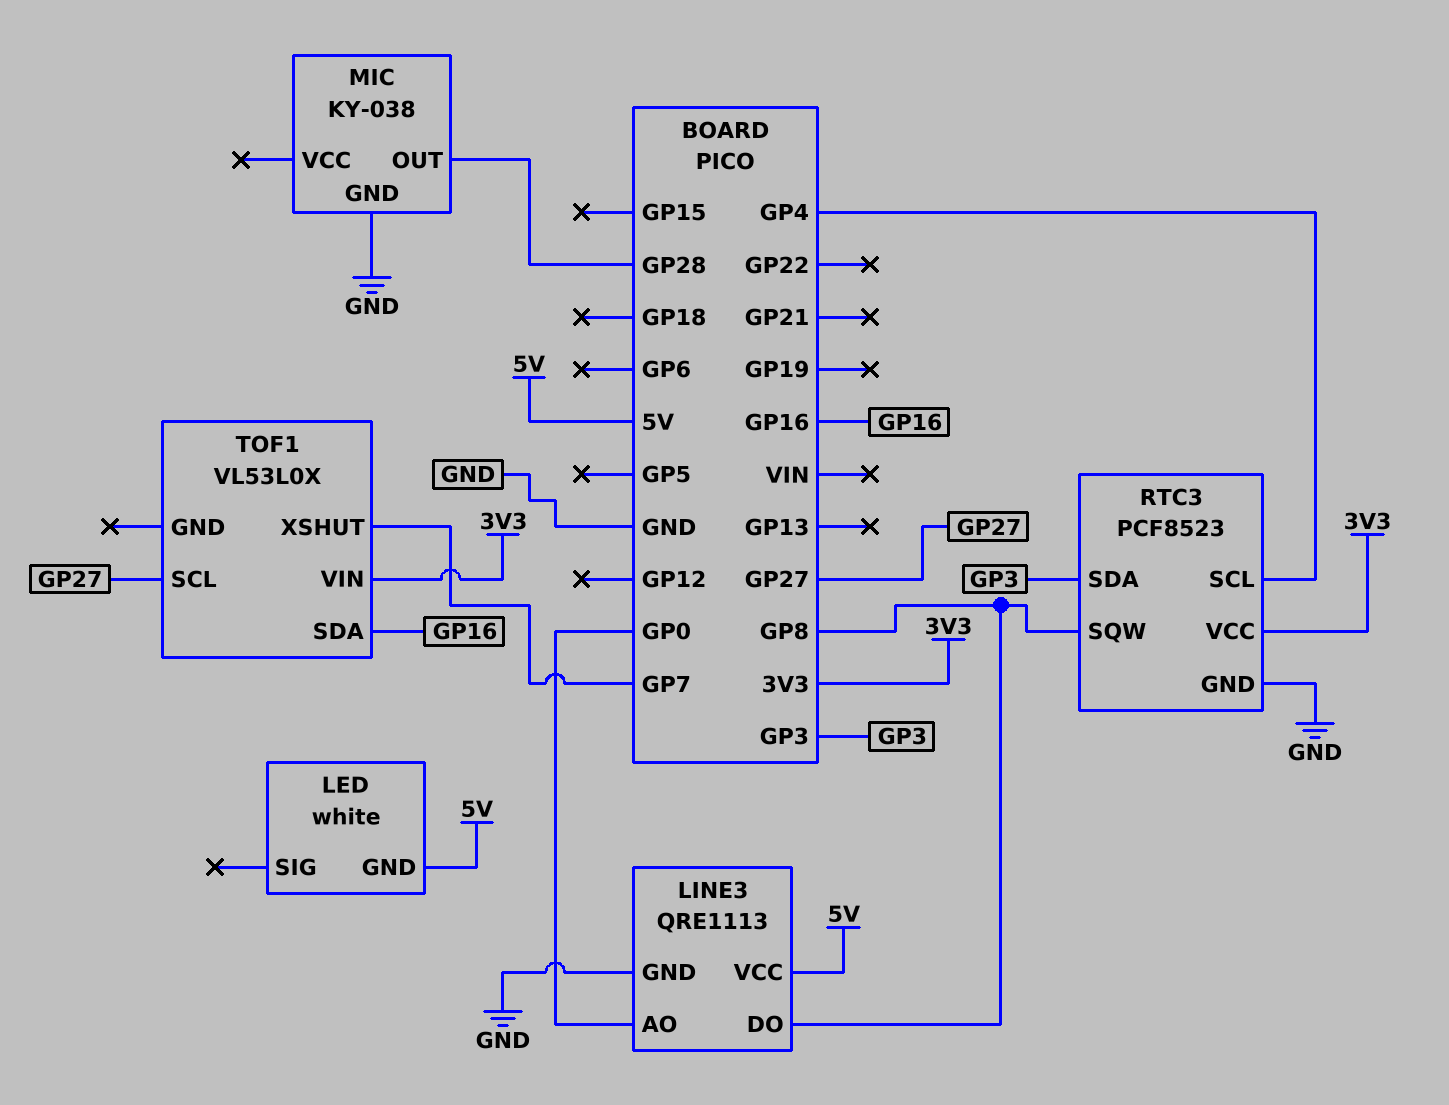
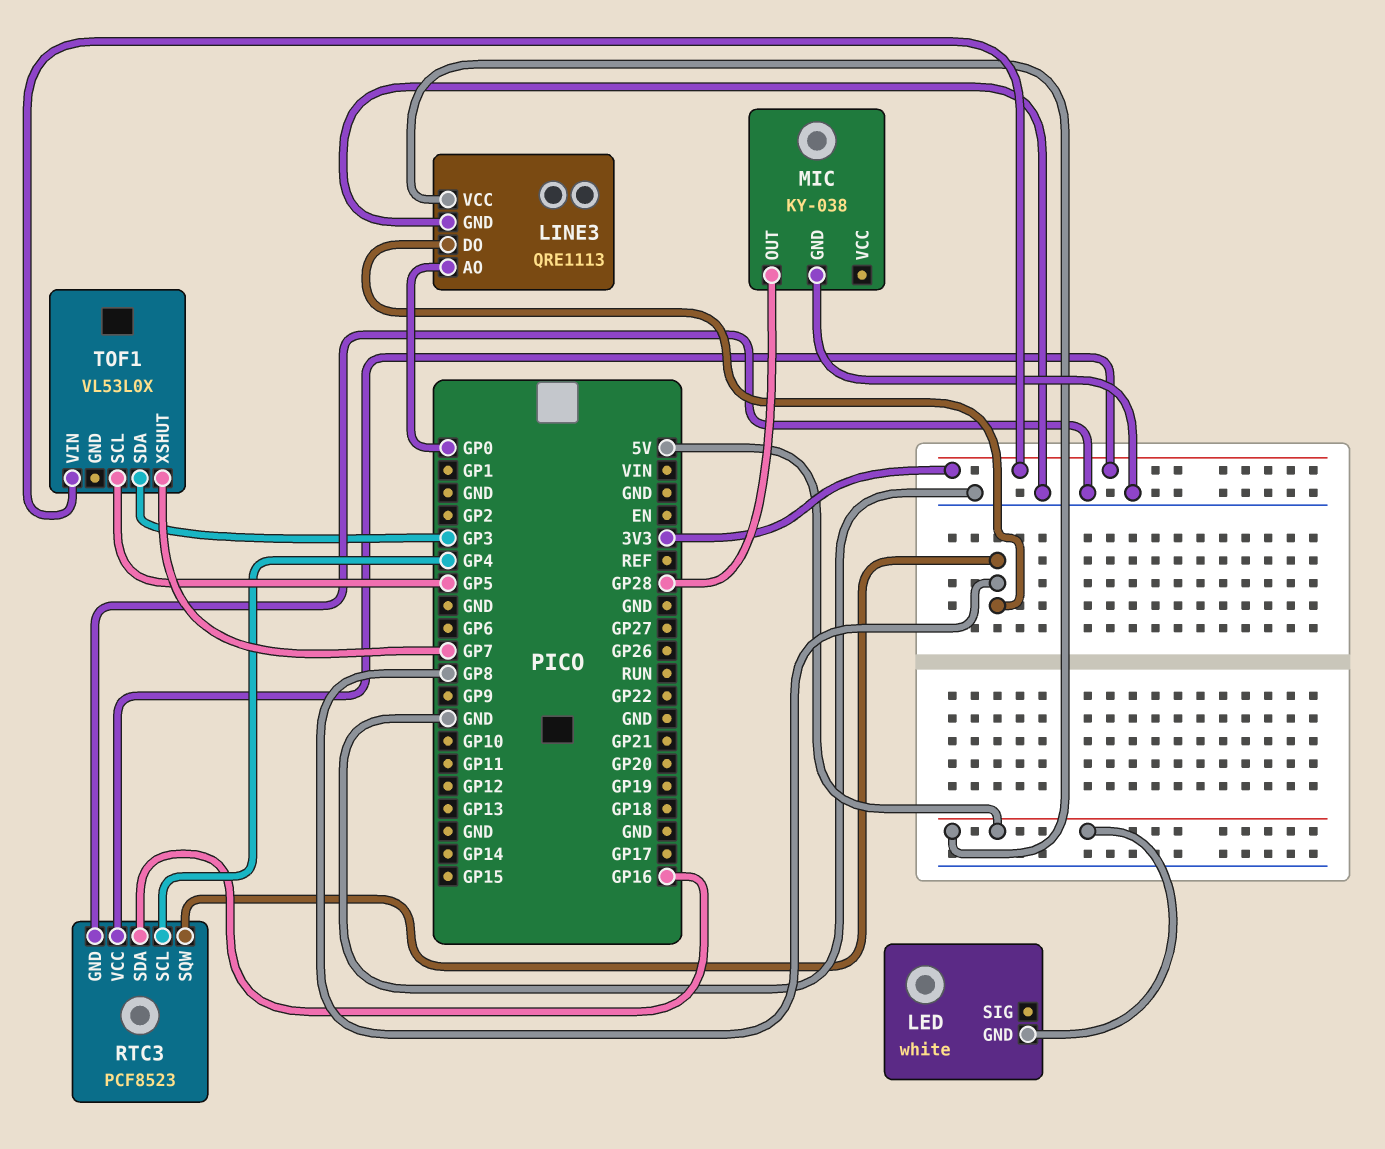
RTC3 pin SDA: GP3 -> GP16
TOF1 pin SCL: GP27 -> GP5
TOF1 pin SDA: GP16 -> GP3

